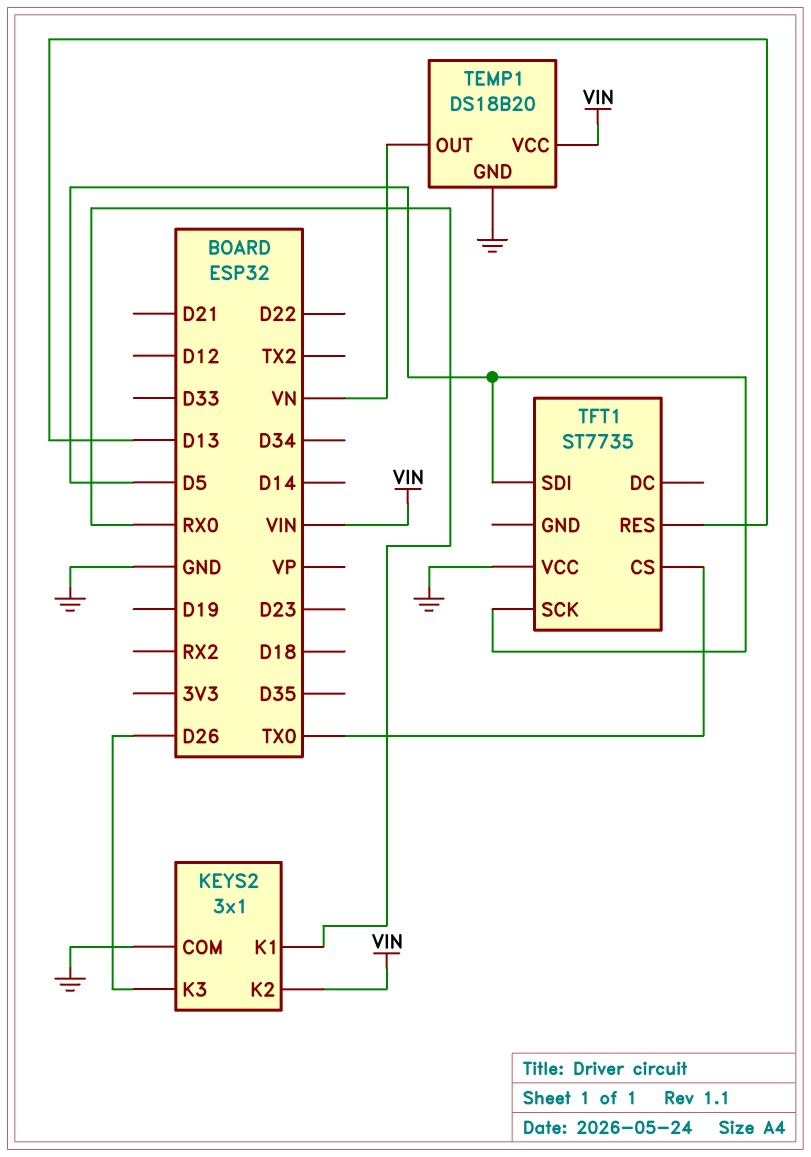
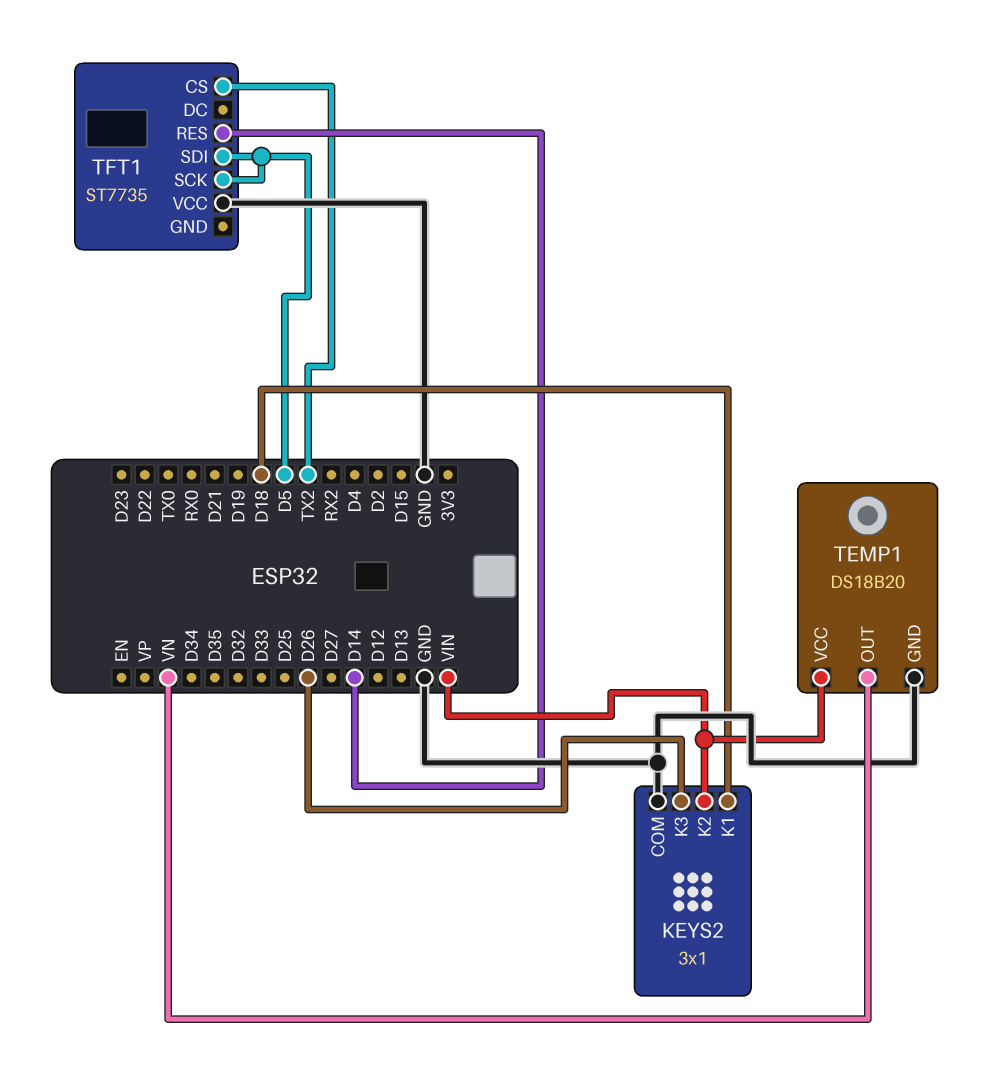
KEYS2 pin K1: RX0 -> D18
TFT1 pin CS: TX0 -> TX2
TFT1 pin RES: D13 -> D14

